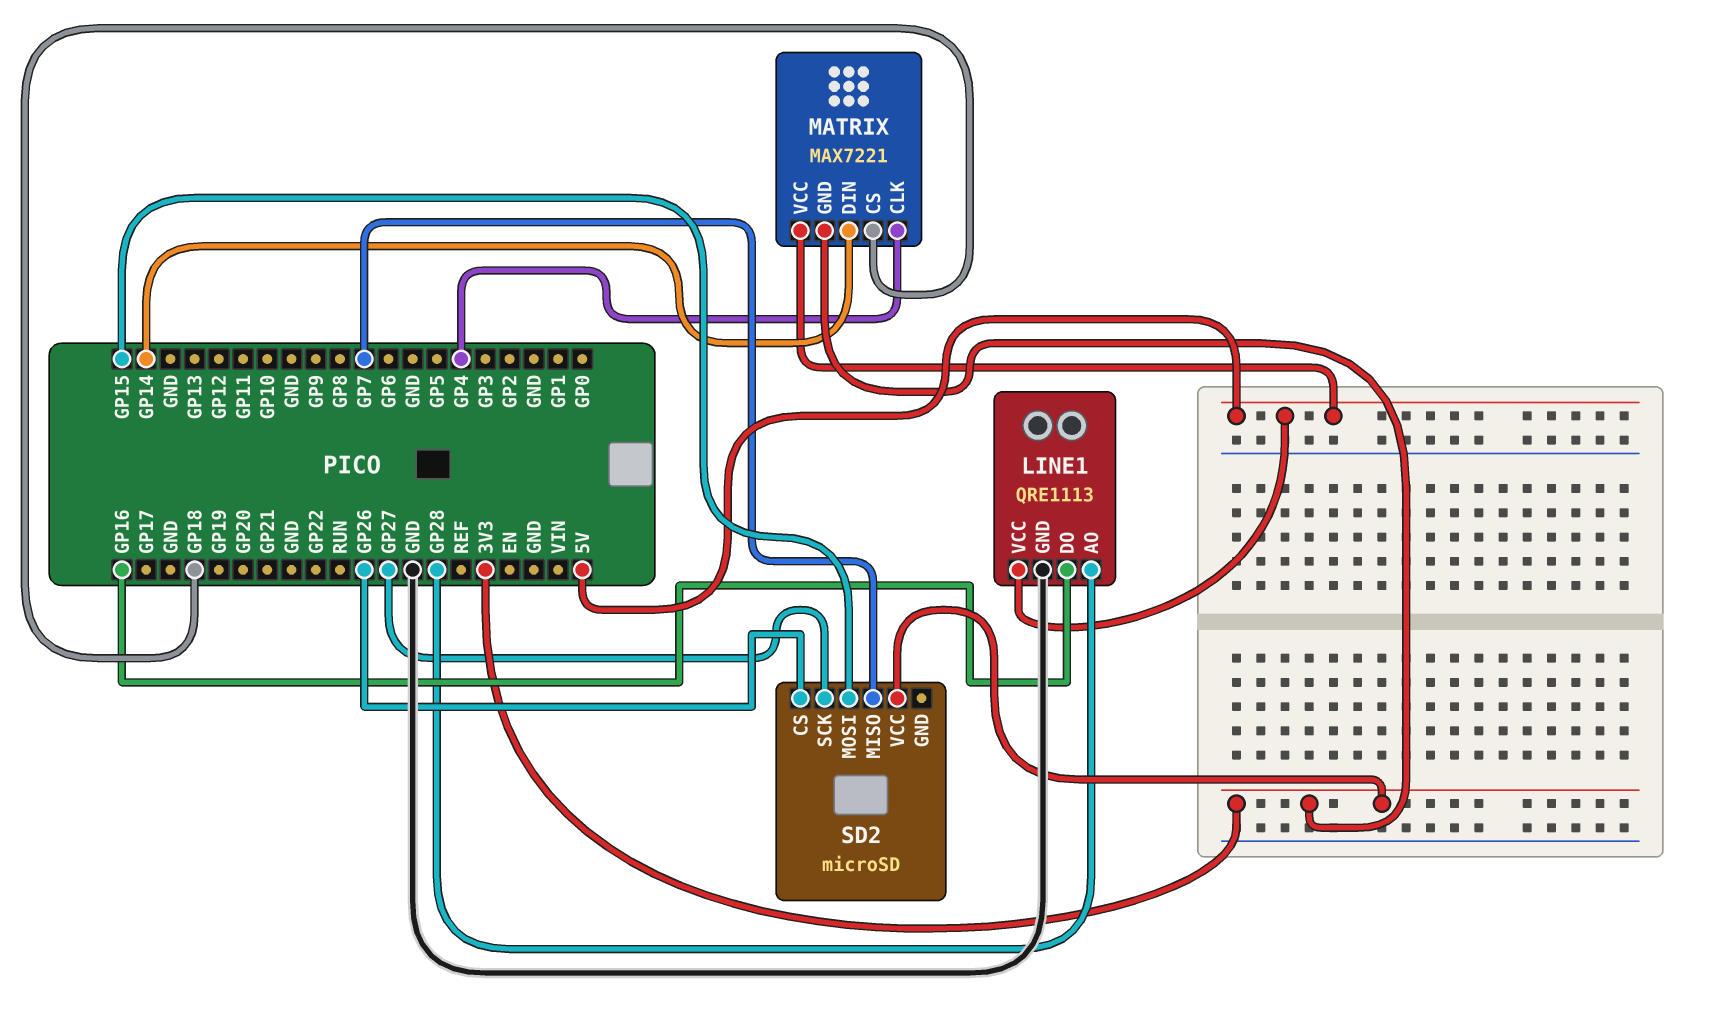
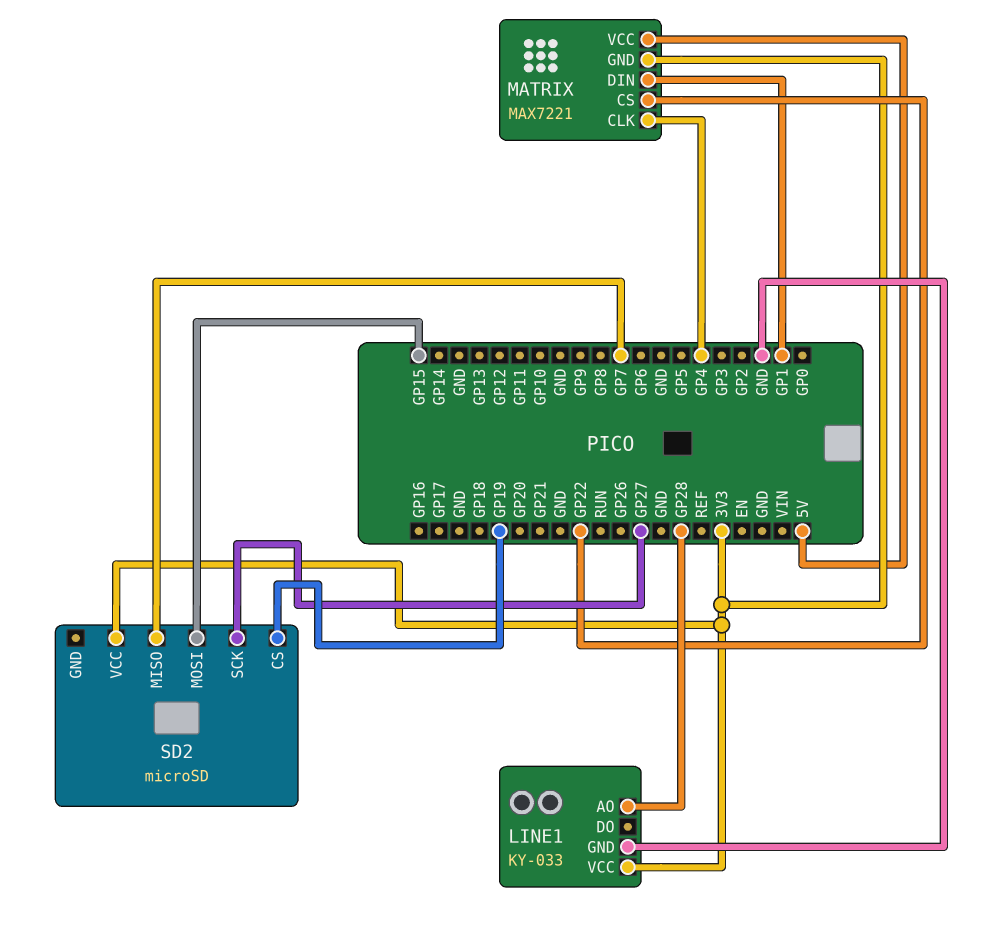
LINE1: QRE1113 -> KY-033
LINE1 pin DO: GP16 -> none
LINE1 pin VCC: 5V -> 3V3
MATRIX pin CS: GP18 -> GP22
MATRIX pin DIN: GP14 -> GP1
SD2 pin CS: GP26 -> GP19

